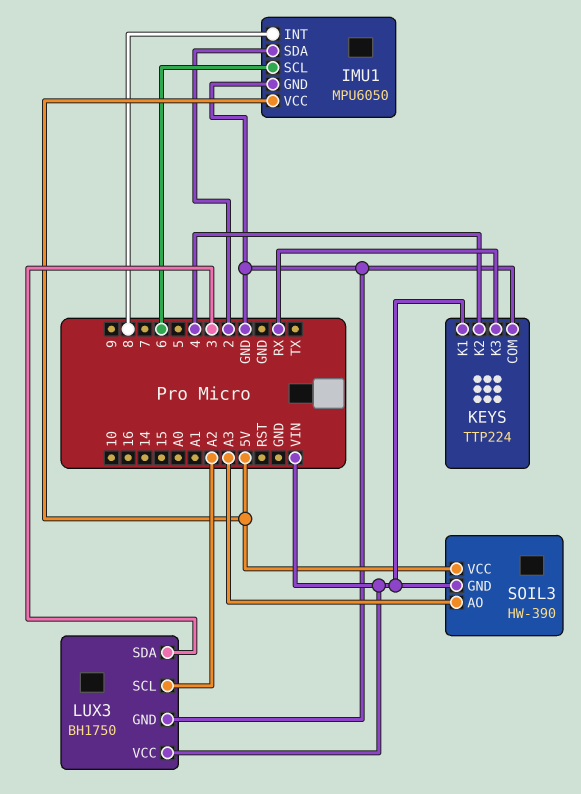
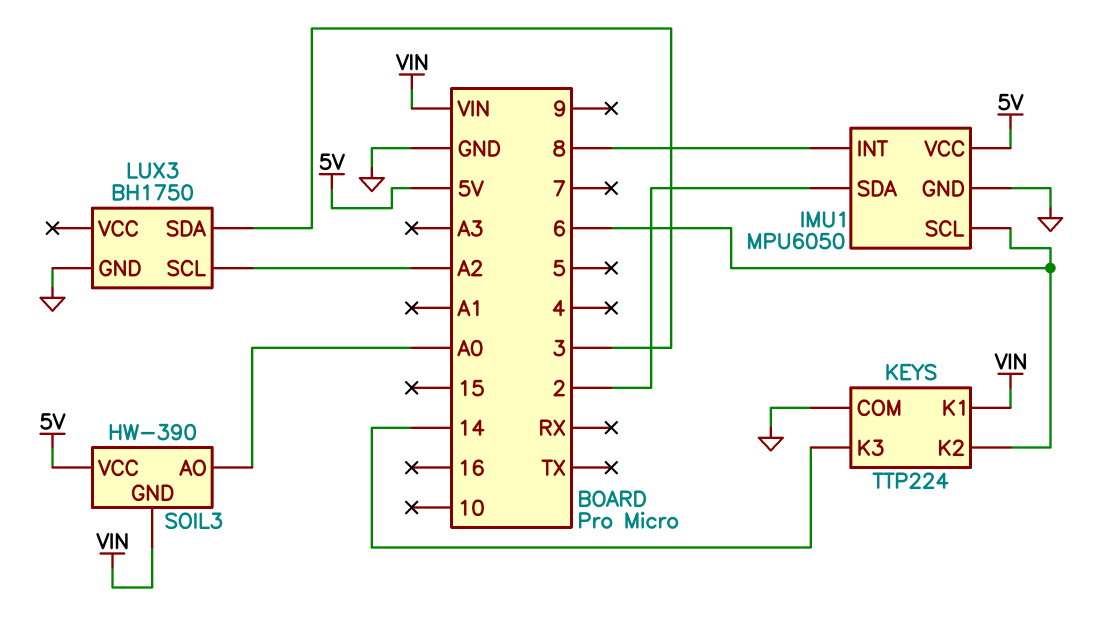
KEYS pin K2: 4 -> 6
KEYS pin K3: RX -> 14
LUX3 pin VCC: VIN -> none
SOIL3 pin AO: A3 -> A0

